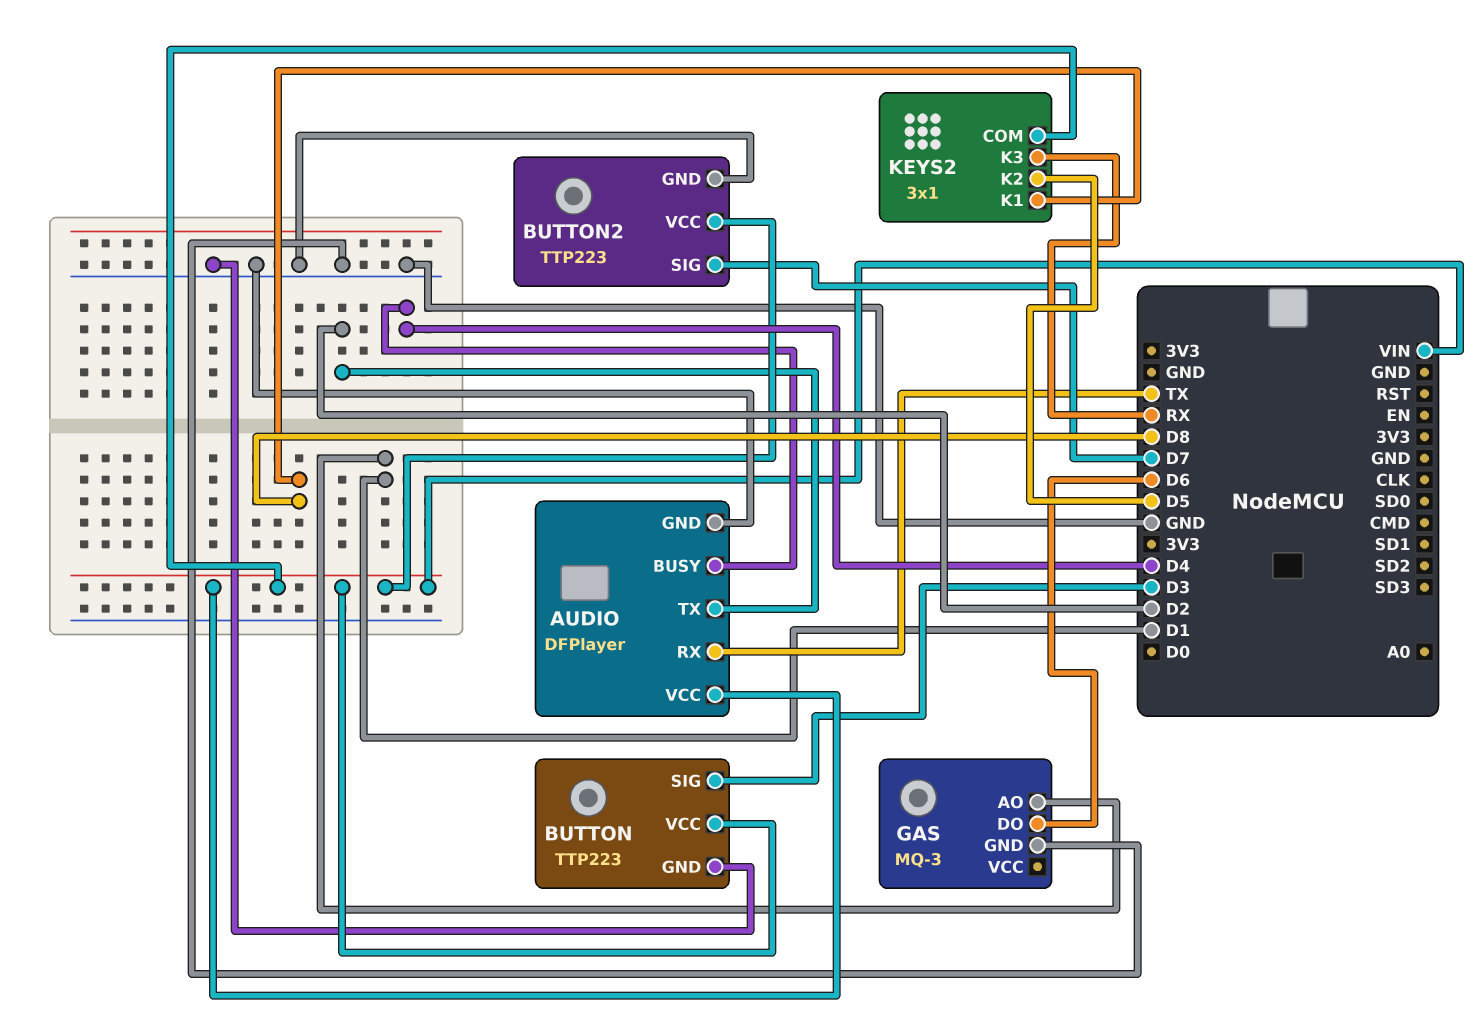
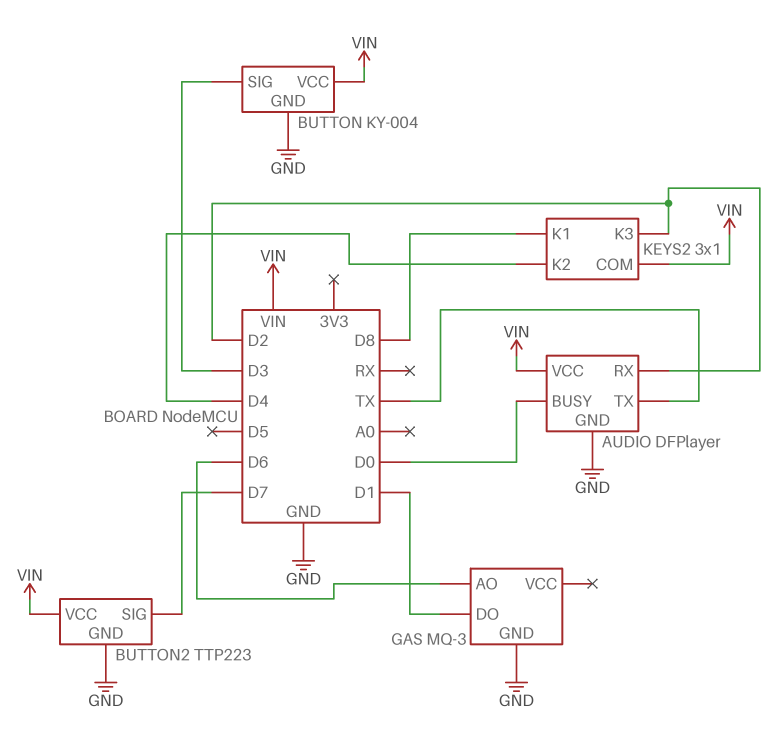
AUDIO pin BUSY: D4 -> D0
AUDIO pin RX: TX -> D2
AUDIO pin TX: D2 -> TX
BUTTON: TTP223 -> KY-004
GAS pin AO: D1 -> D6
GAS pin DO: D6 -> D1
KEYS2 pin K2: D5 -> D4
KEYS2 pin K3: RX -> D2

